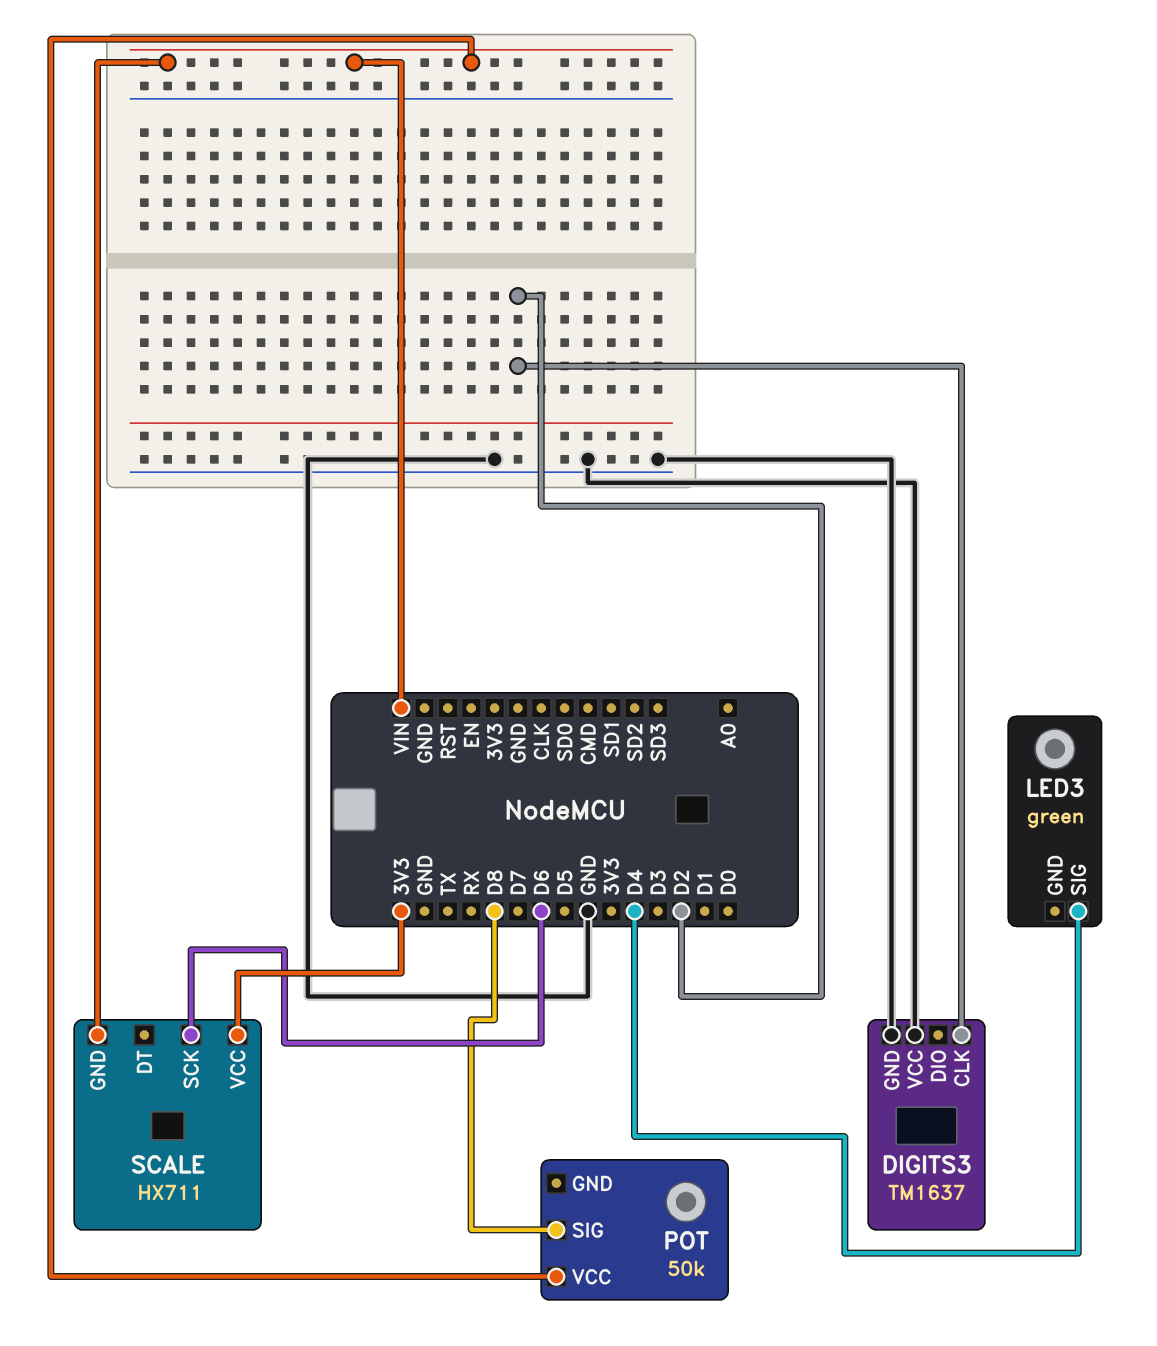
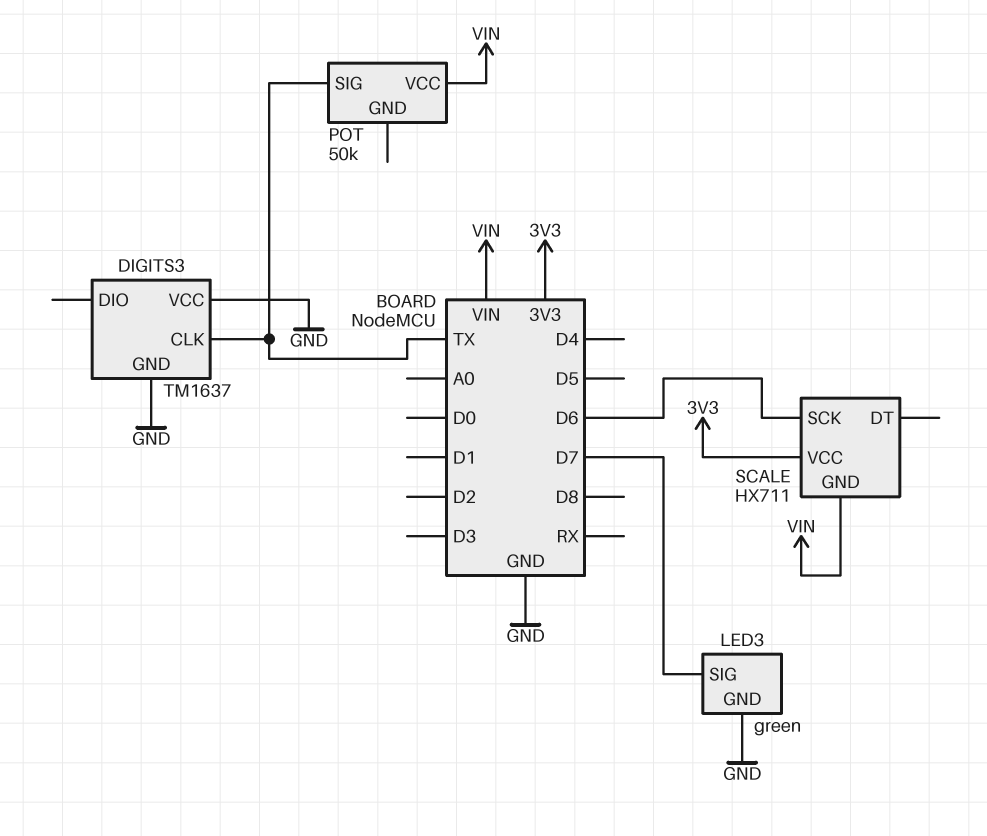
DIGITS3 pin CLK: D2 -> TX
LED3 pin GND: none -> GND
LED3 pin SIG: D4 -> D7
POT pin SIG: D8 -> TX

